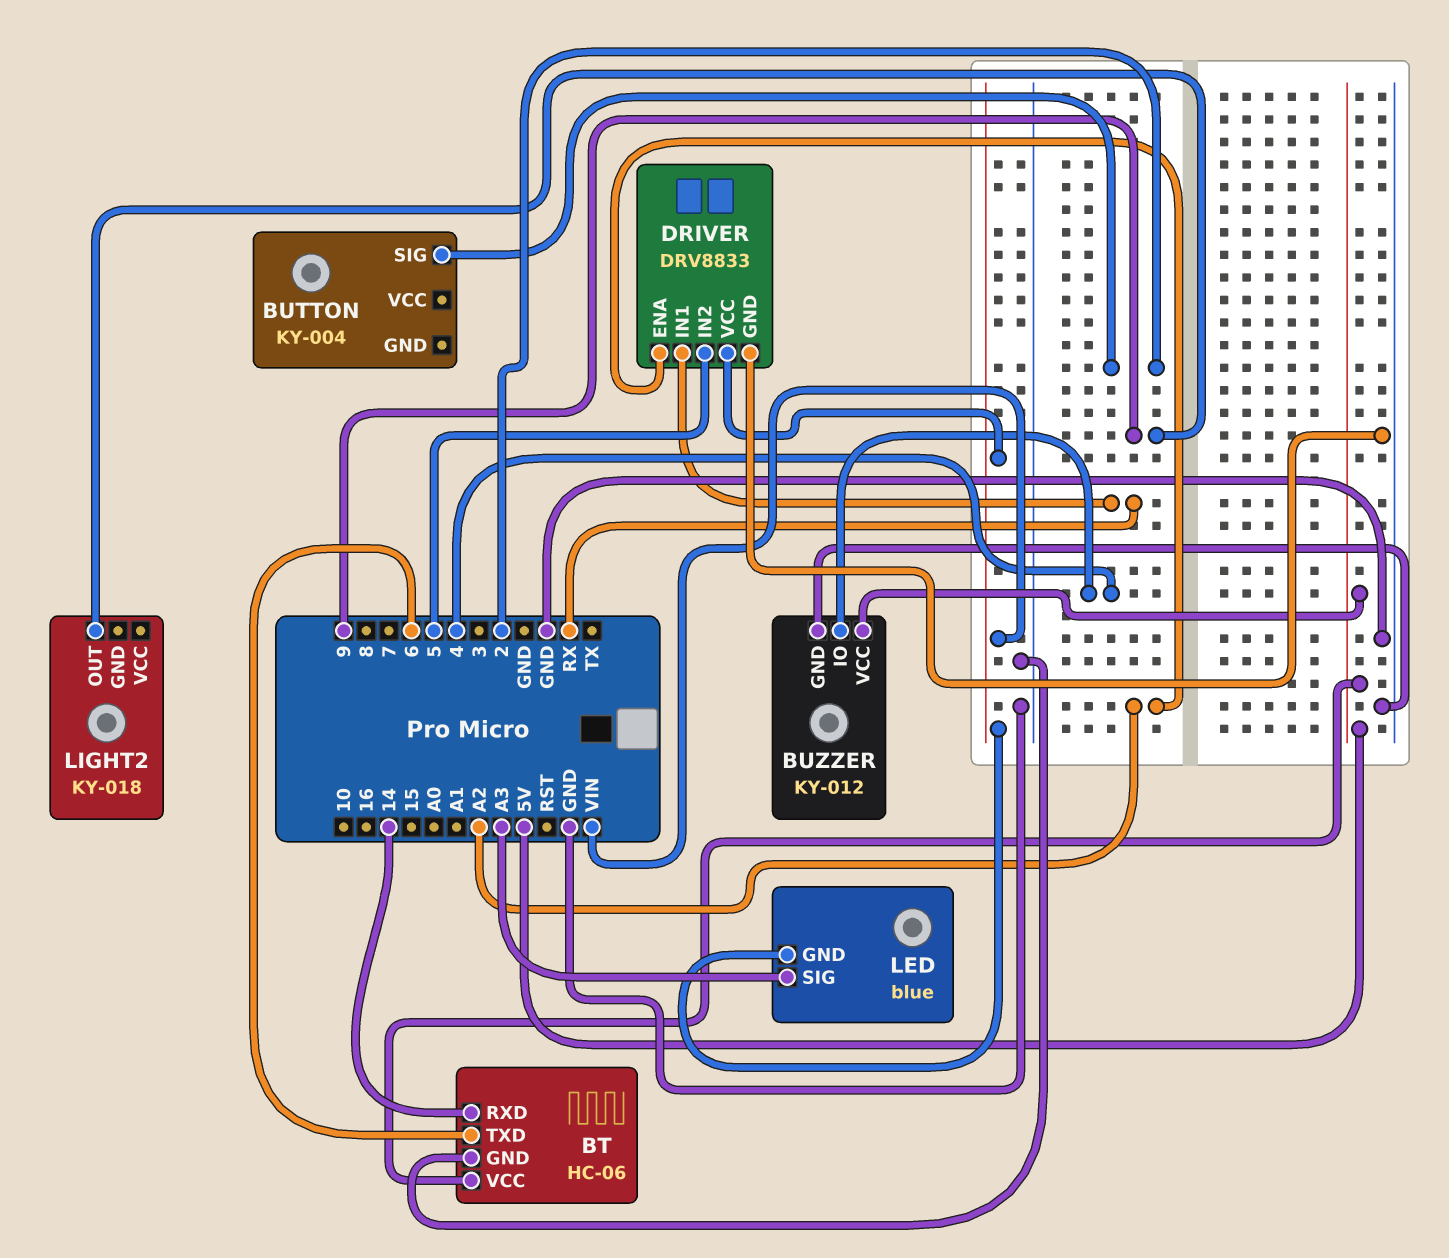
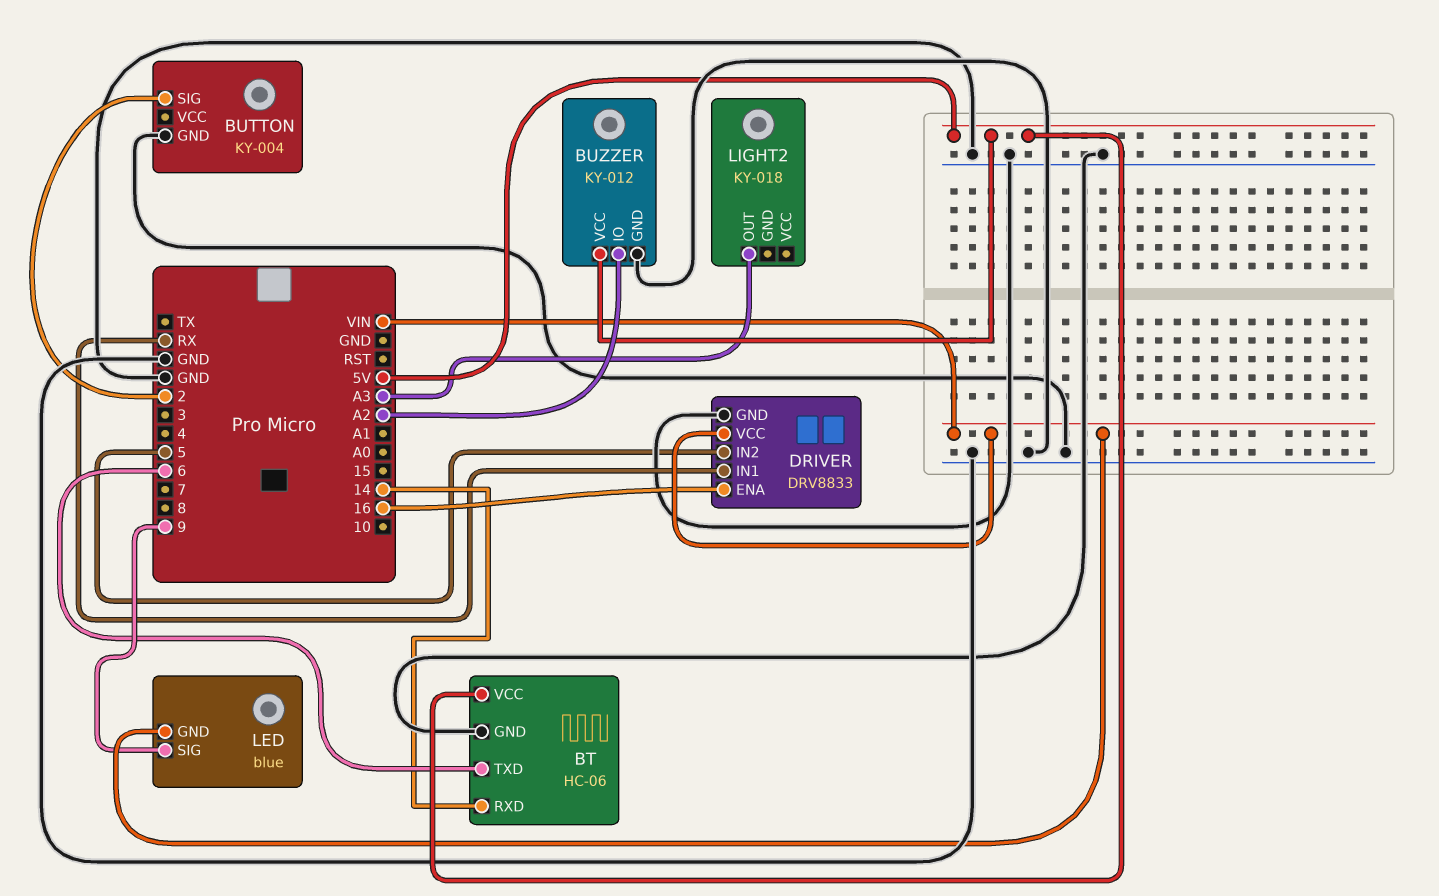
BUTTON pin GND: none -> GND
BUZZER pin IO: 4 -> A2
DRIVER pin ENA: A2 -> 16
LED pin SIG: A3 -> 9
LIGHT2 pin OUT: 9 -> A3

